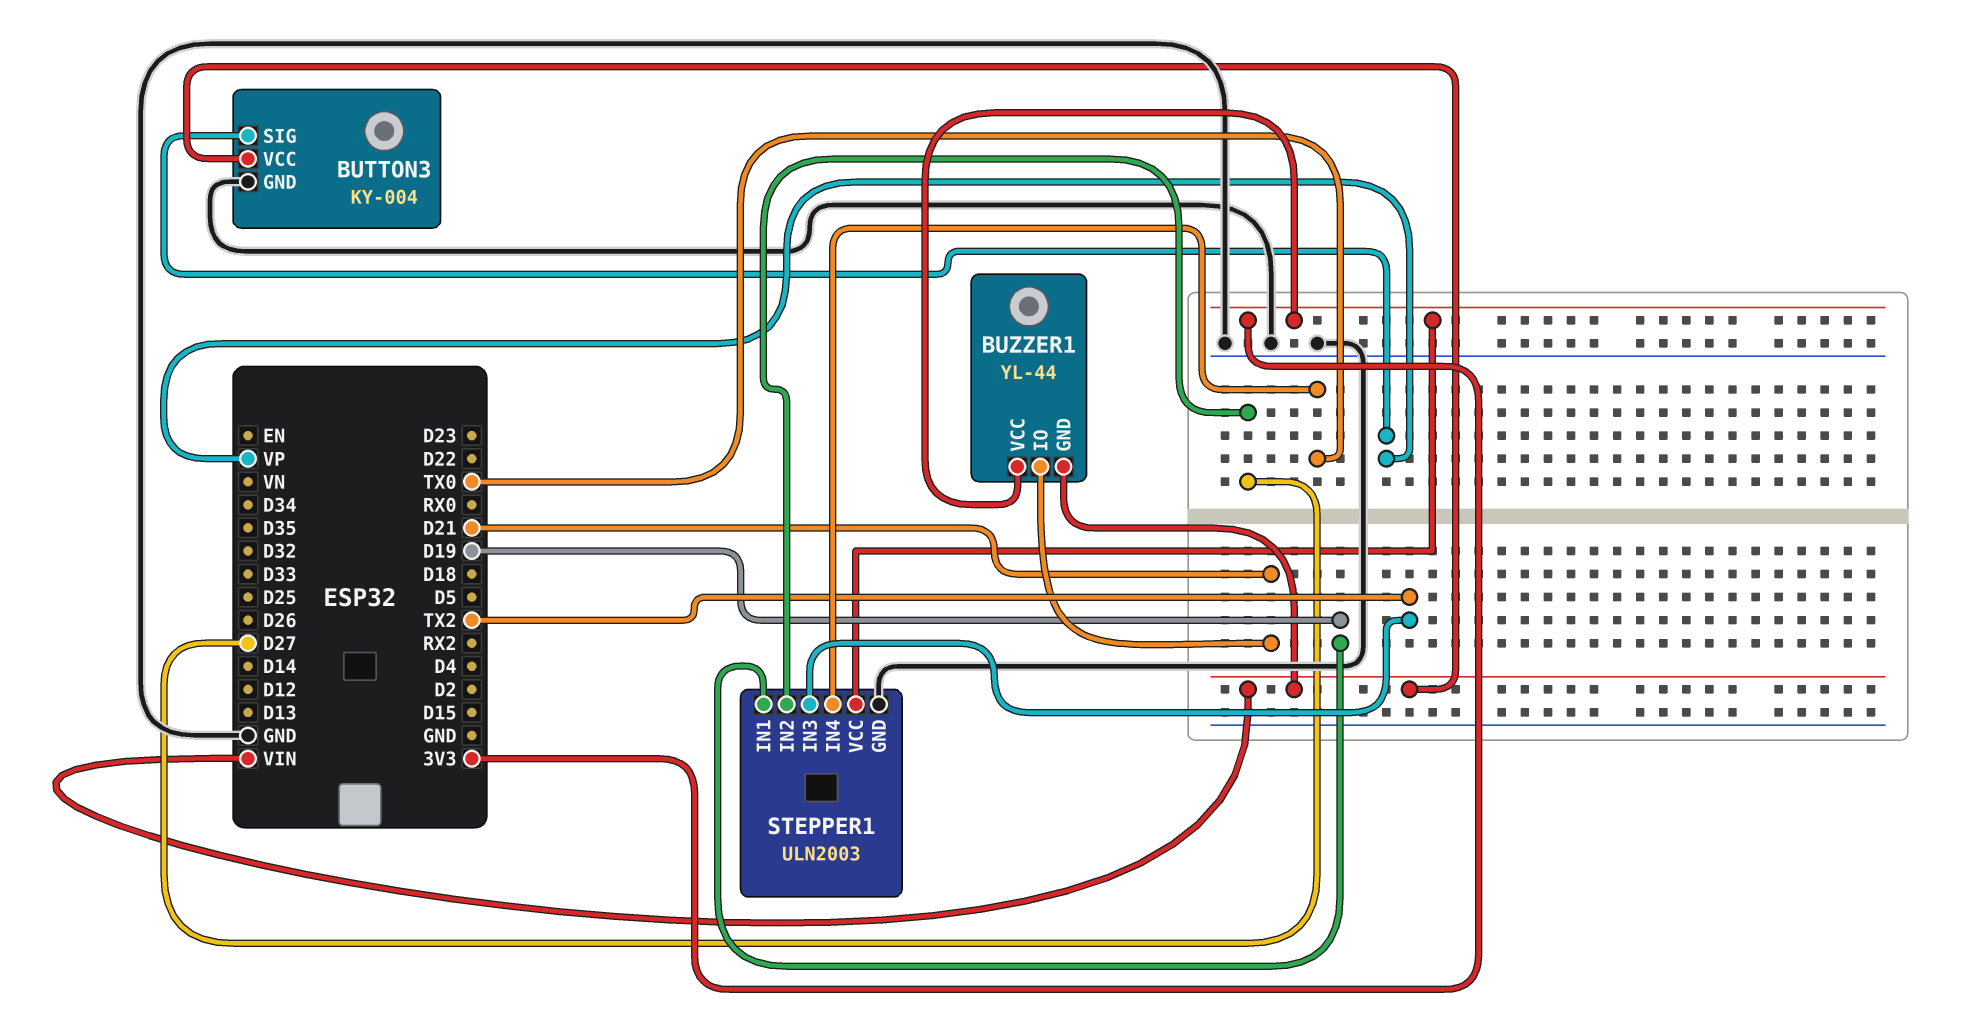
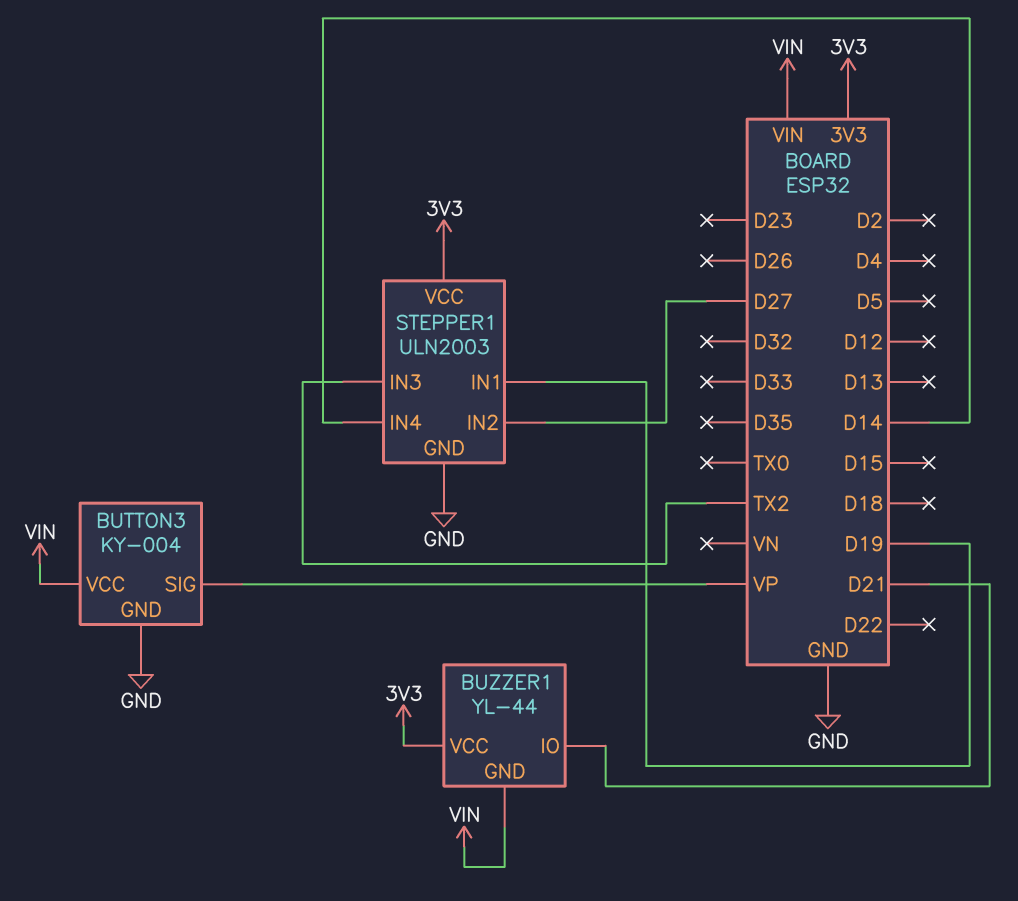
STEPPER1 pin IN4: TX0 -> D14

